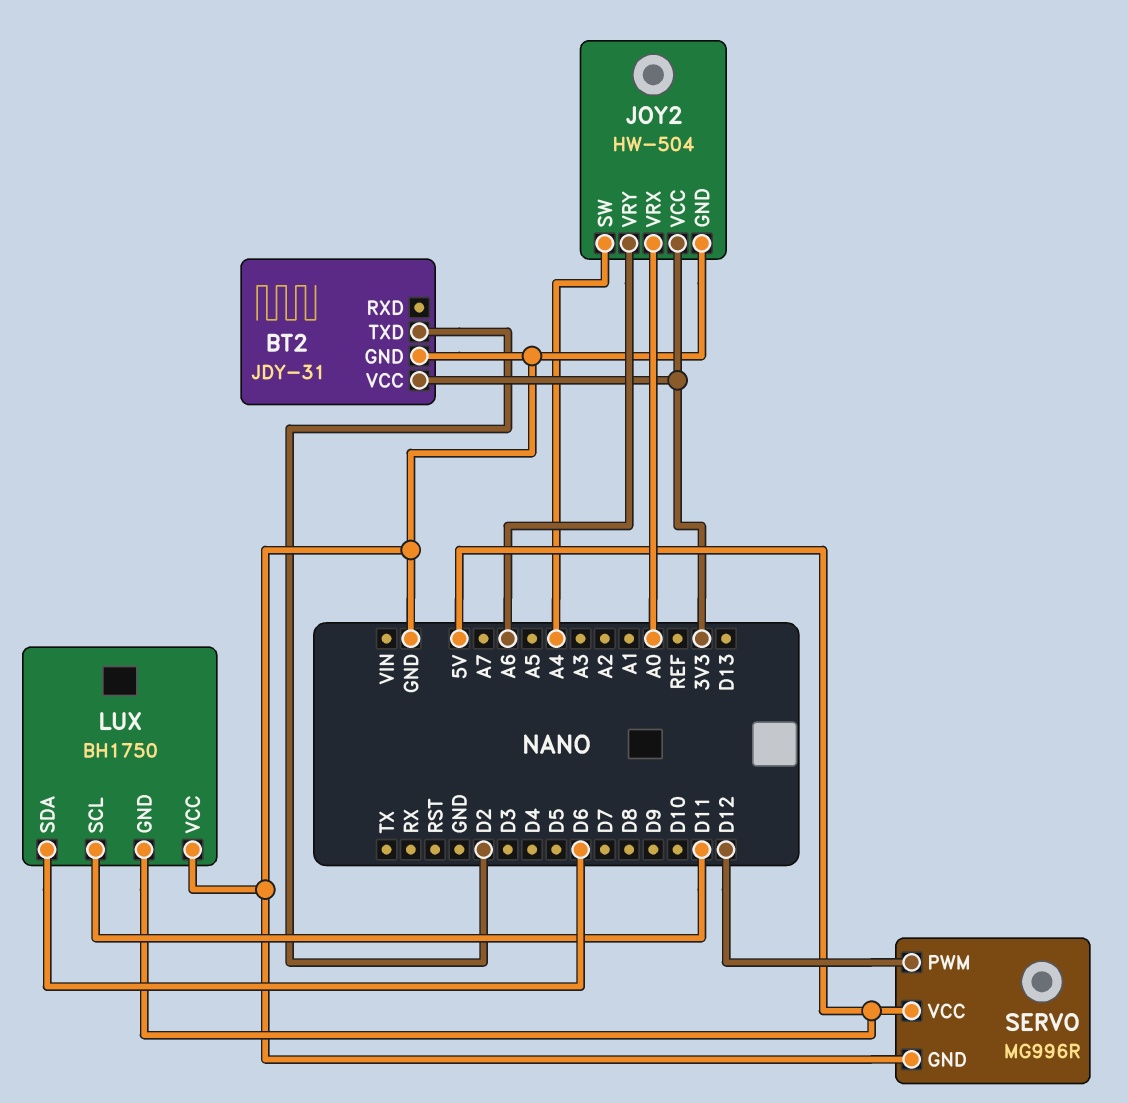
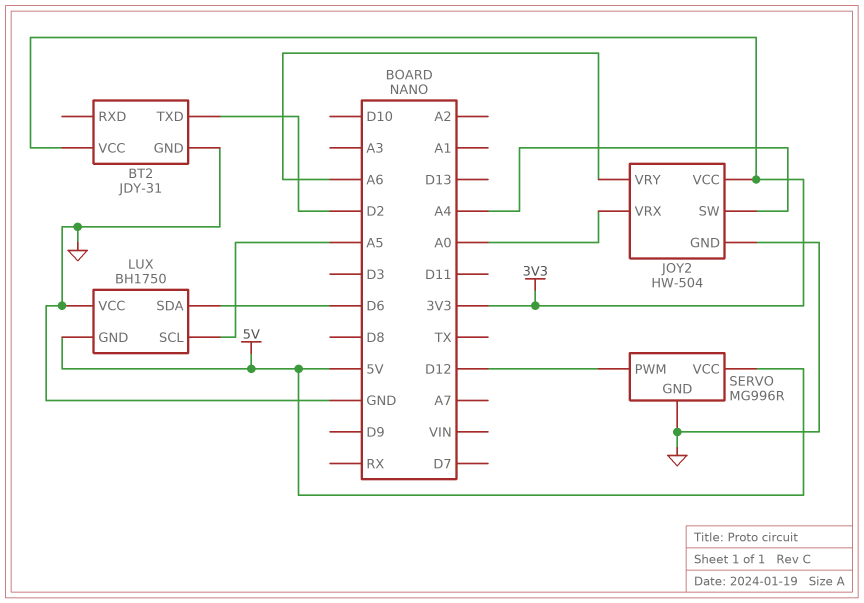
LUX pin SCL: D11 -> A5

